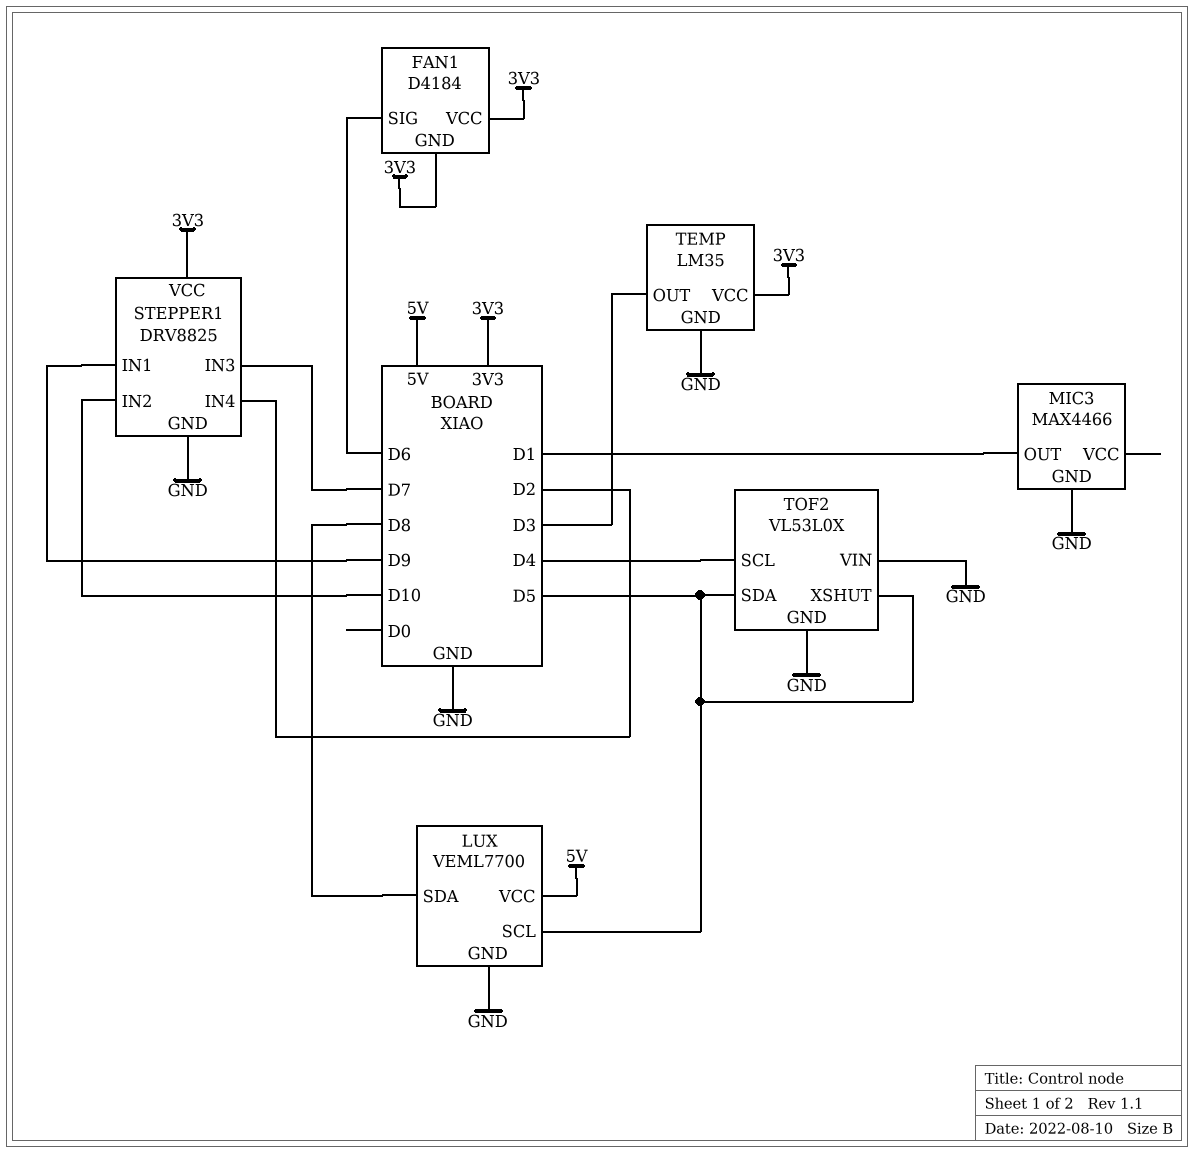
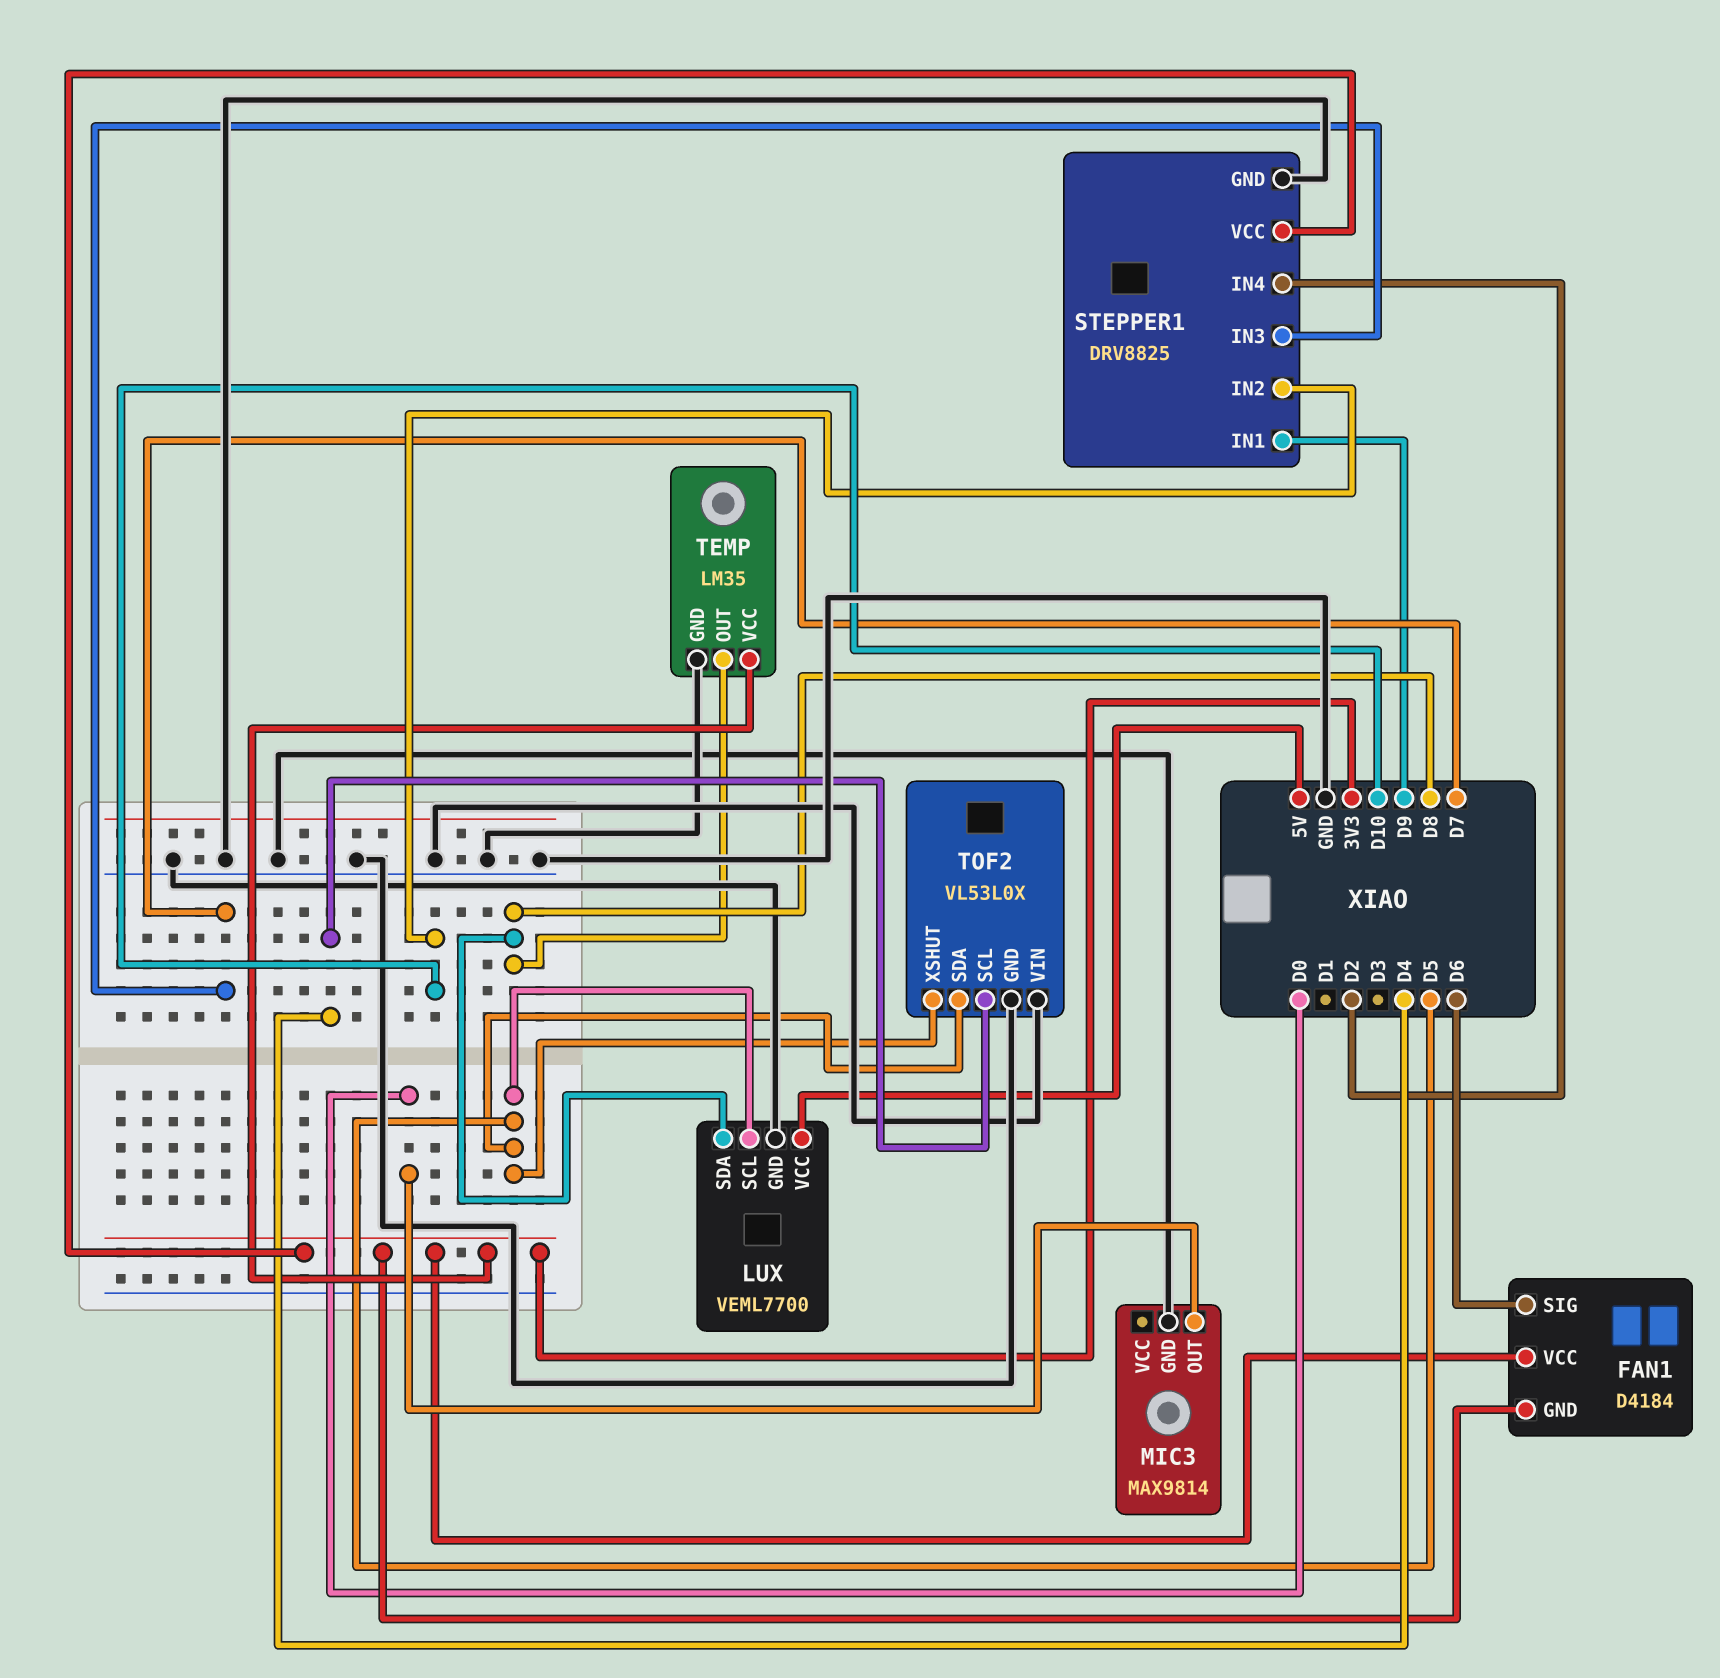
MIC3: MAX4466 -> MAX9814
MIC3 pin OUT: D1 -> D0
TEMP pin OUT: D3 -> D8

